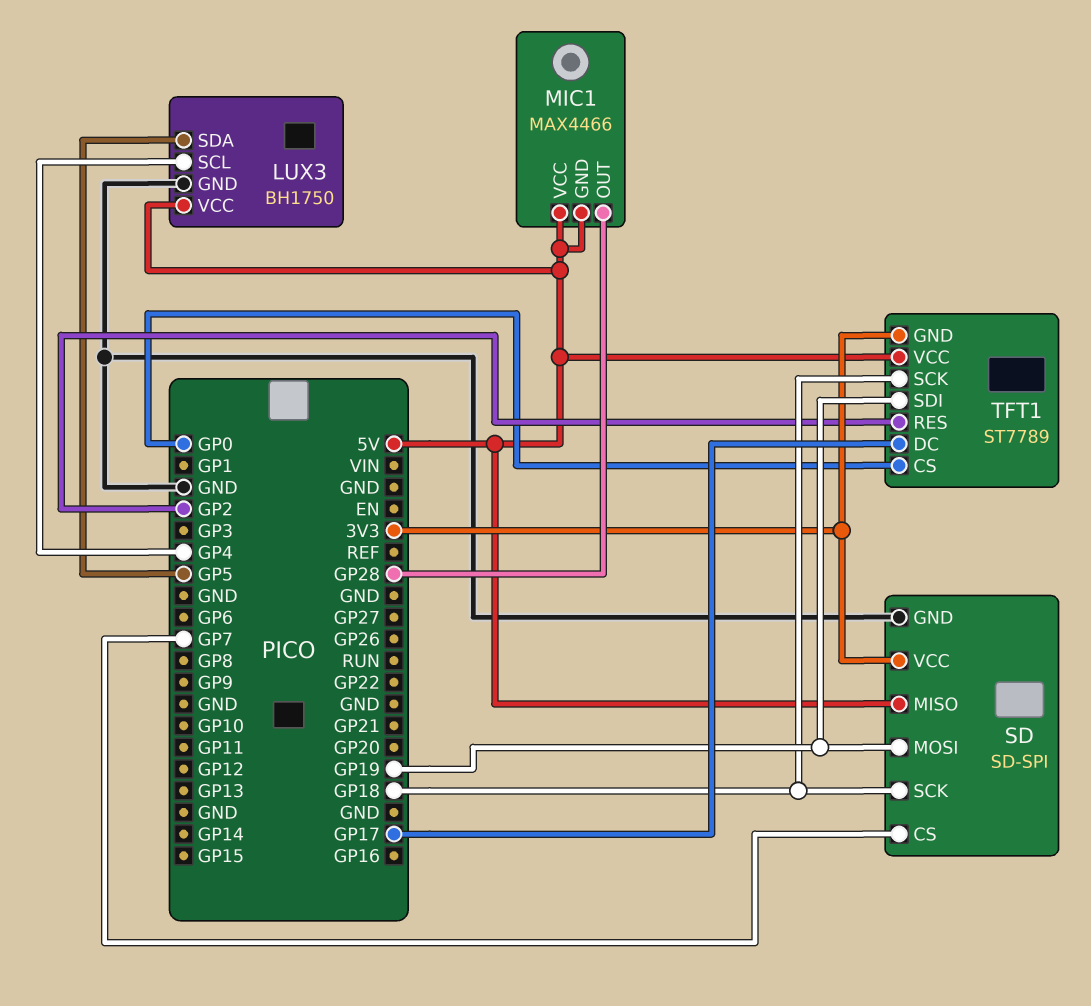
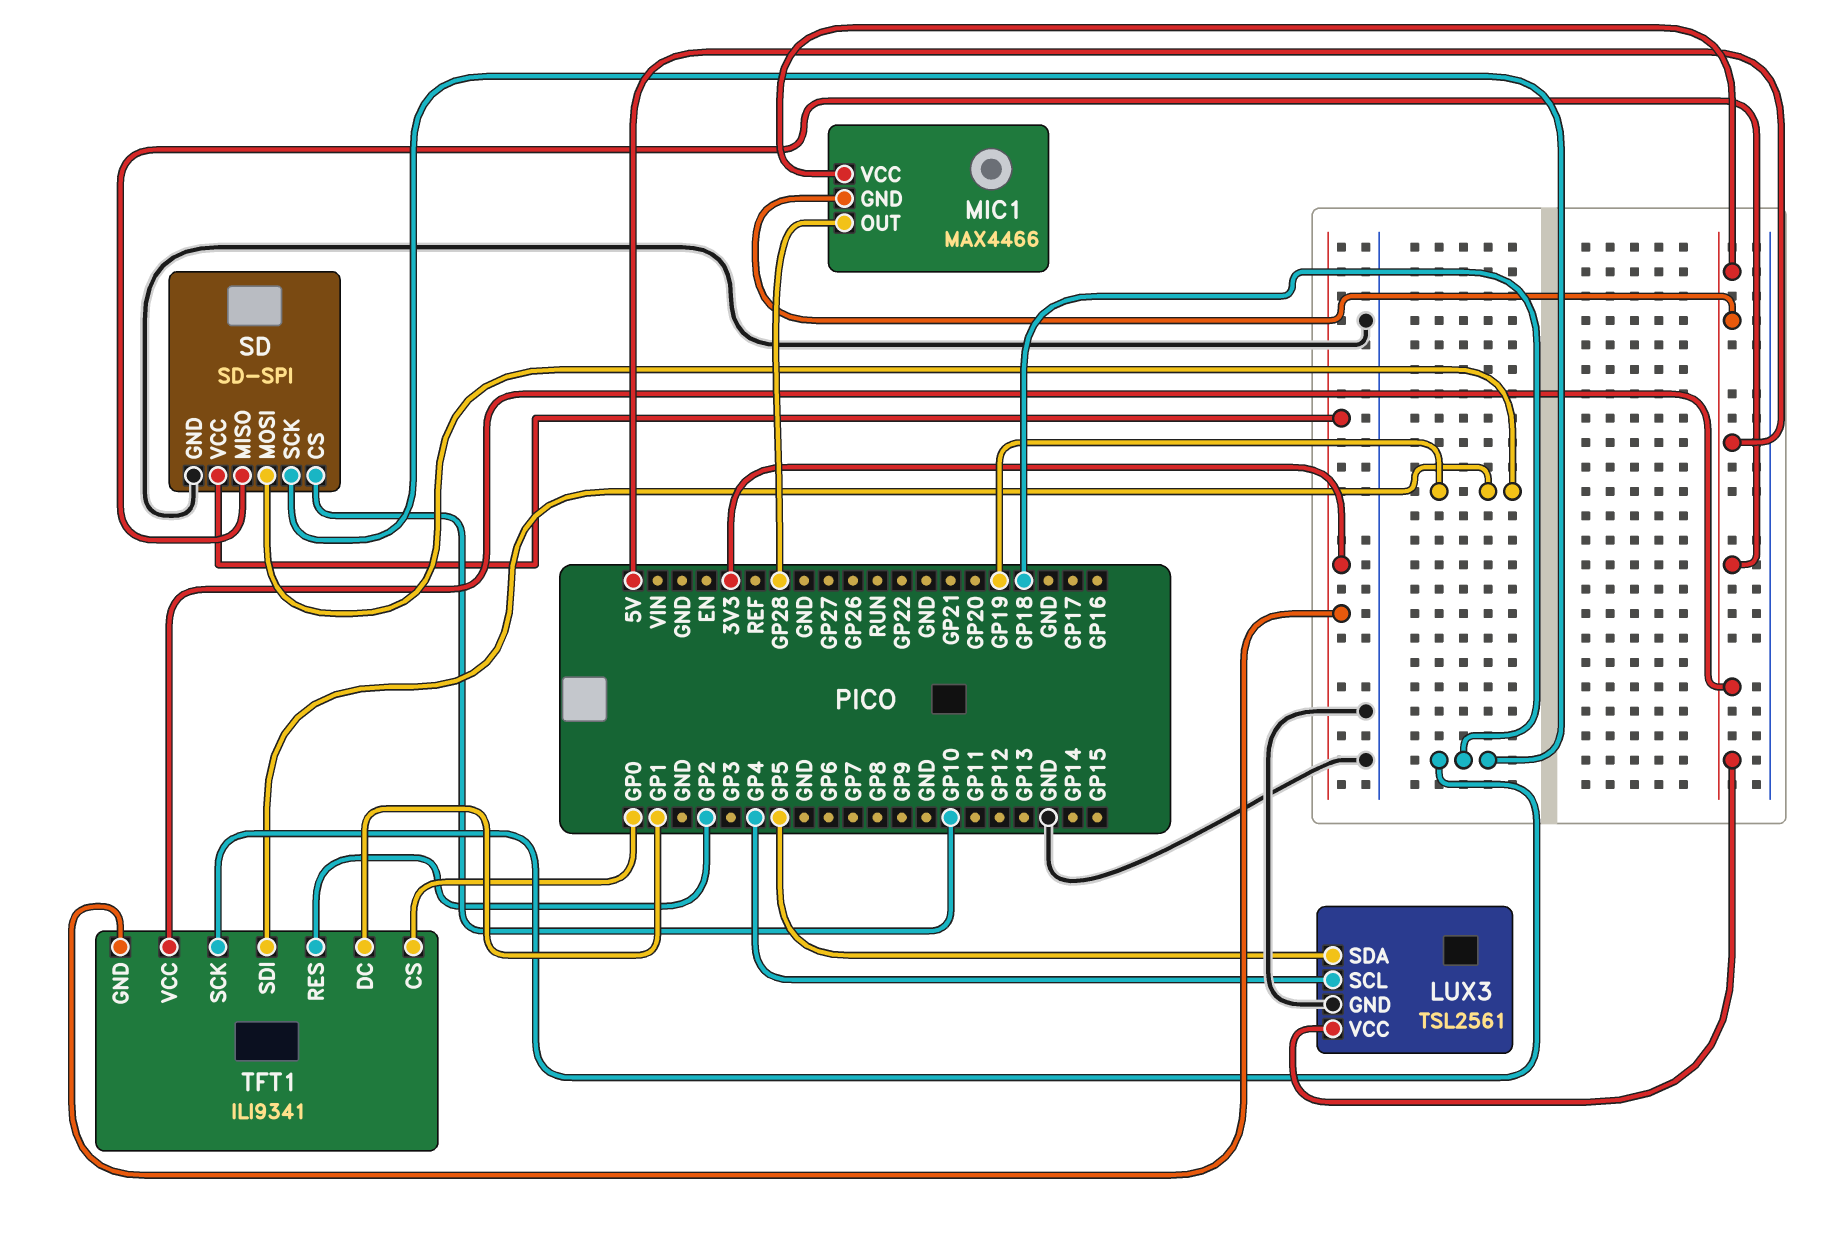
LUX3: BH1750 -> TSL2561
SD pin CS: GP7 -> GP10
TFT1: ST7789 -> ILI9341
TFT1 pin DC: GP17 -> GP1

